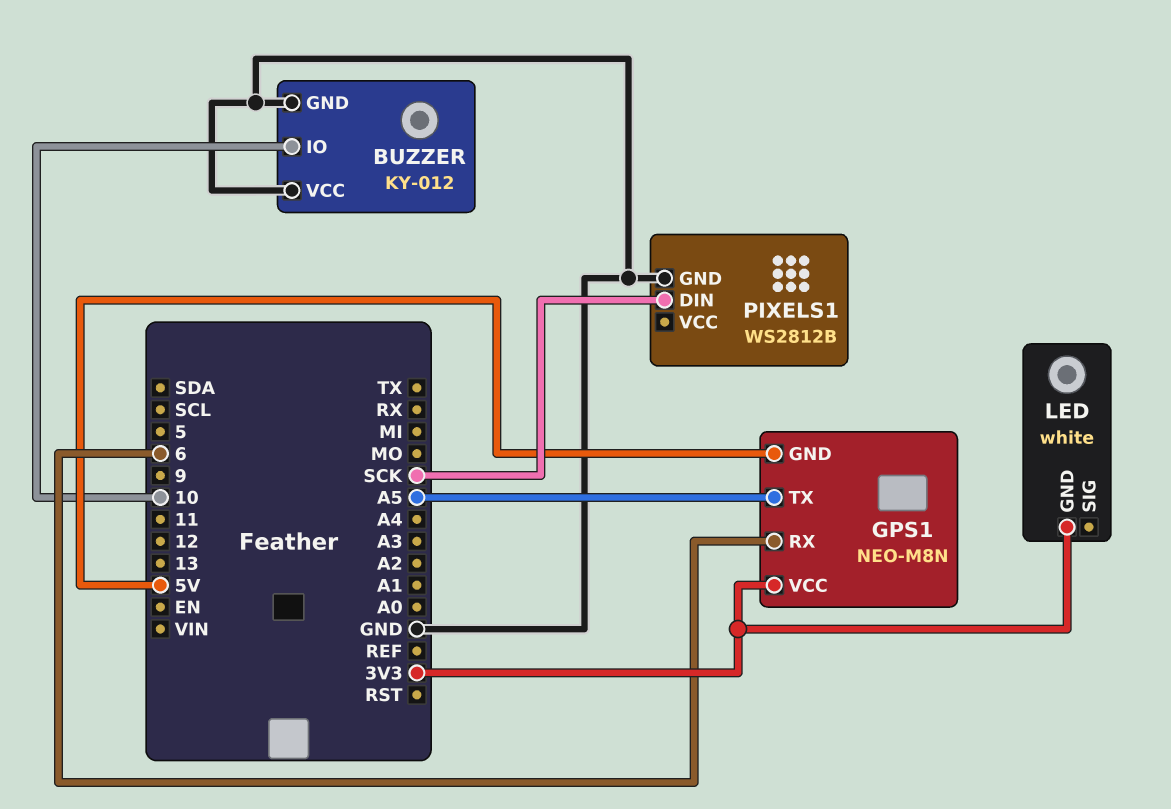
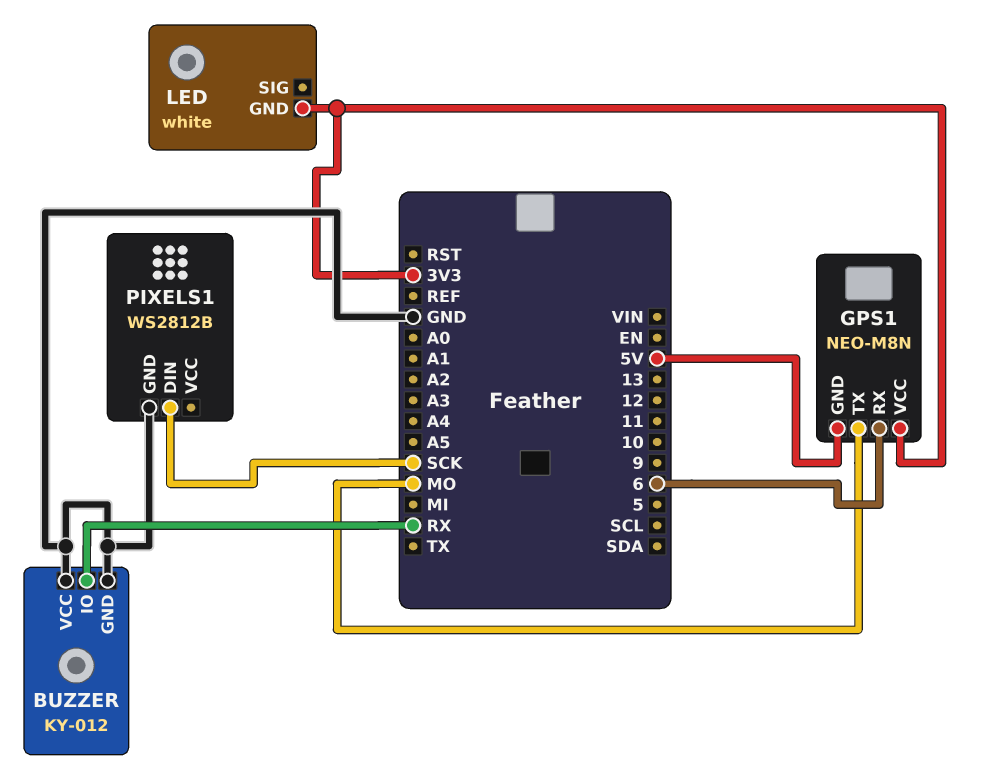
BUZZER pin IO: 10 -> RX
GPS1 pin TX: A5 -> MO

